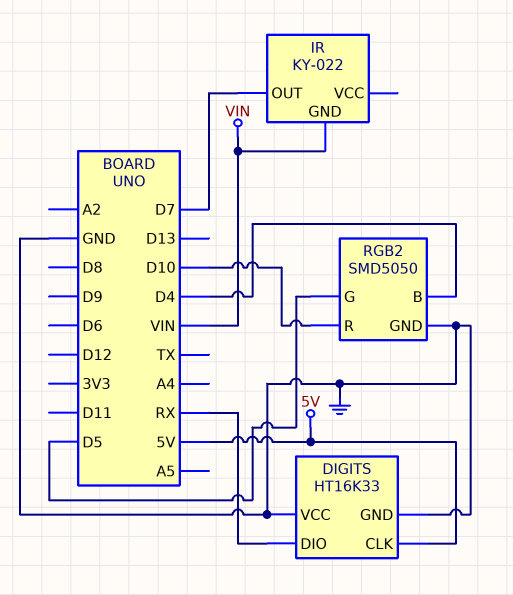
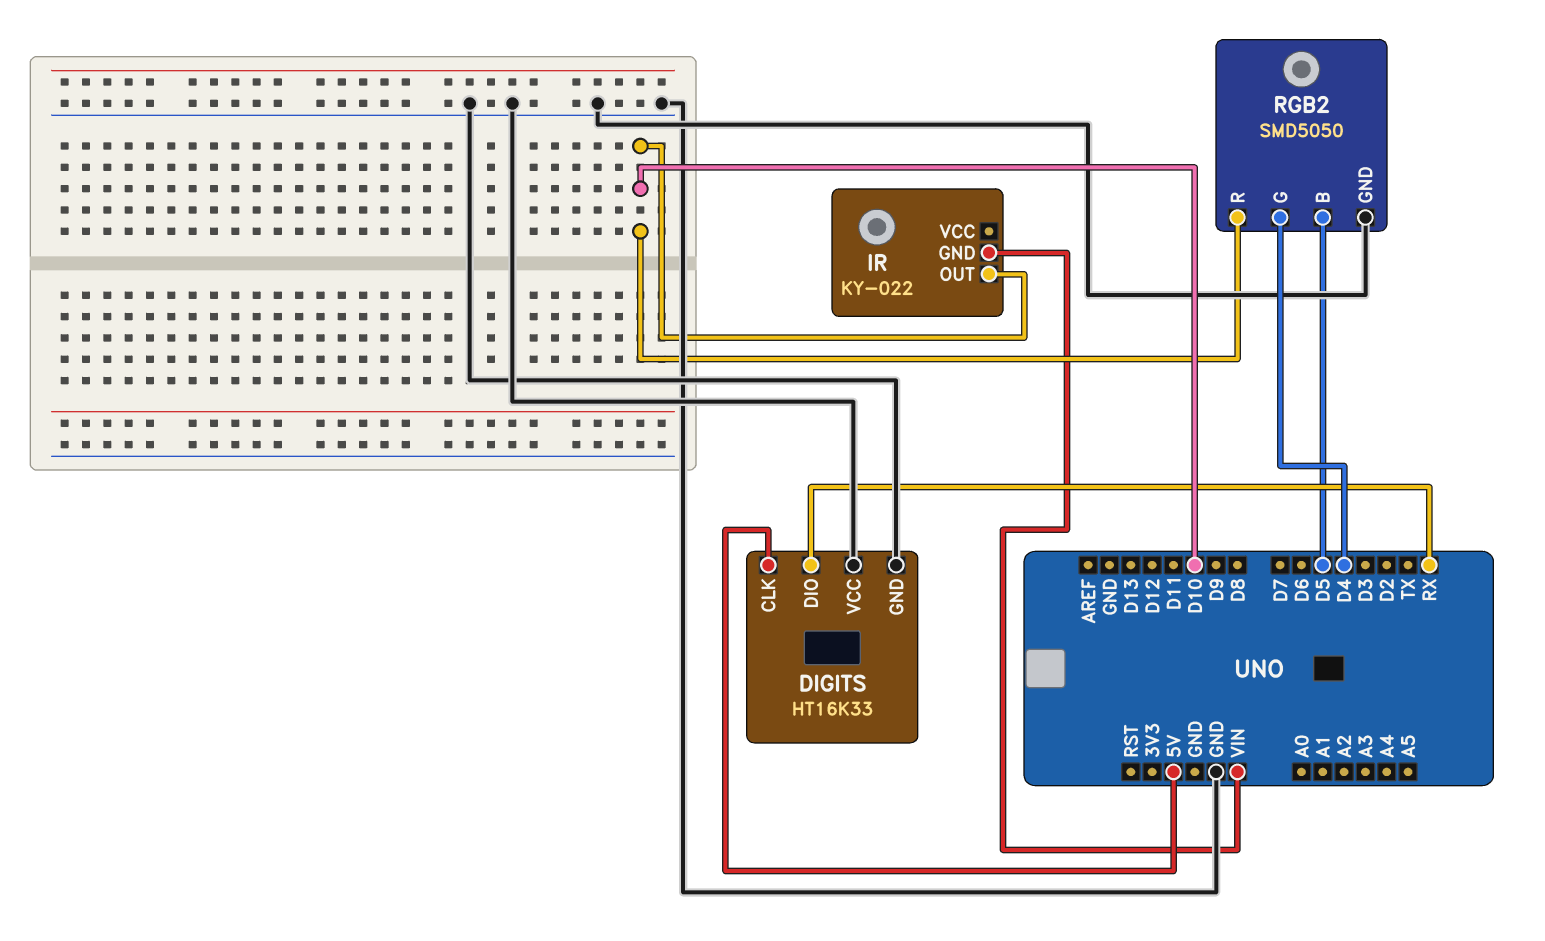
IR pin OUT: D7 -> D10
RGB2 pin B: D4 -> D5
RGB2 pin G: D5 -> D4

